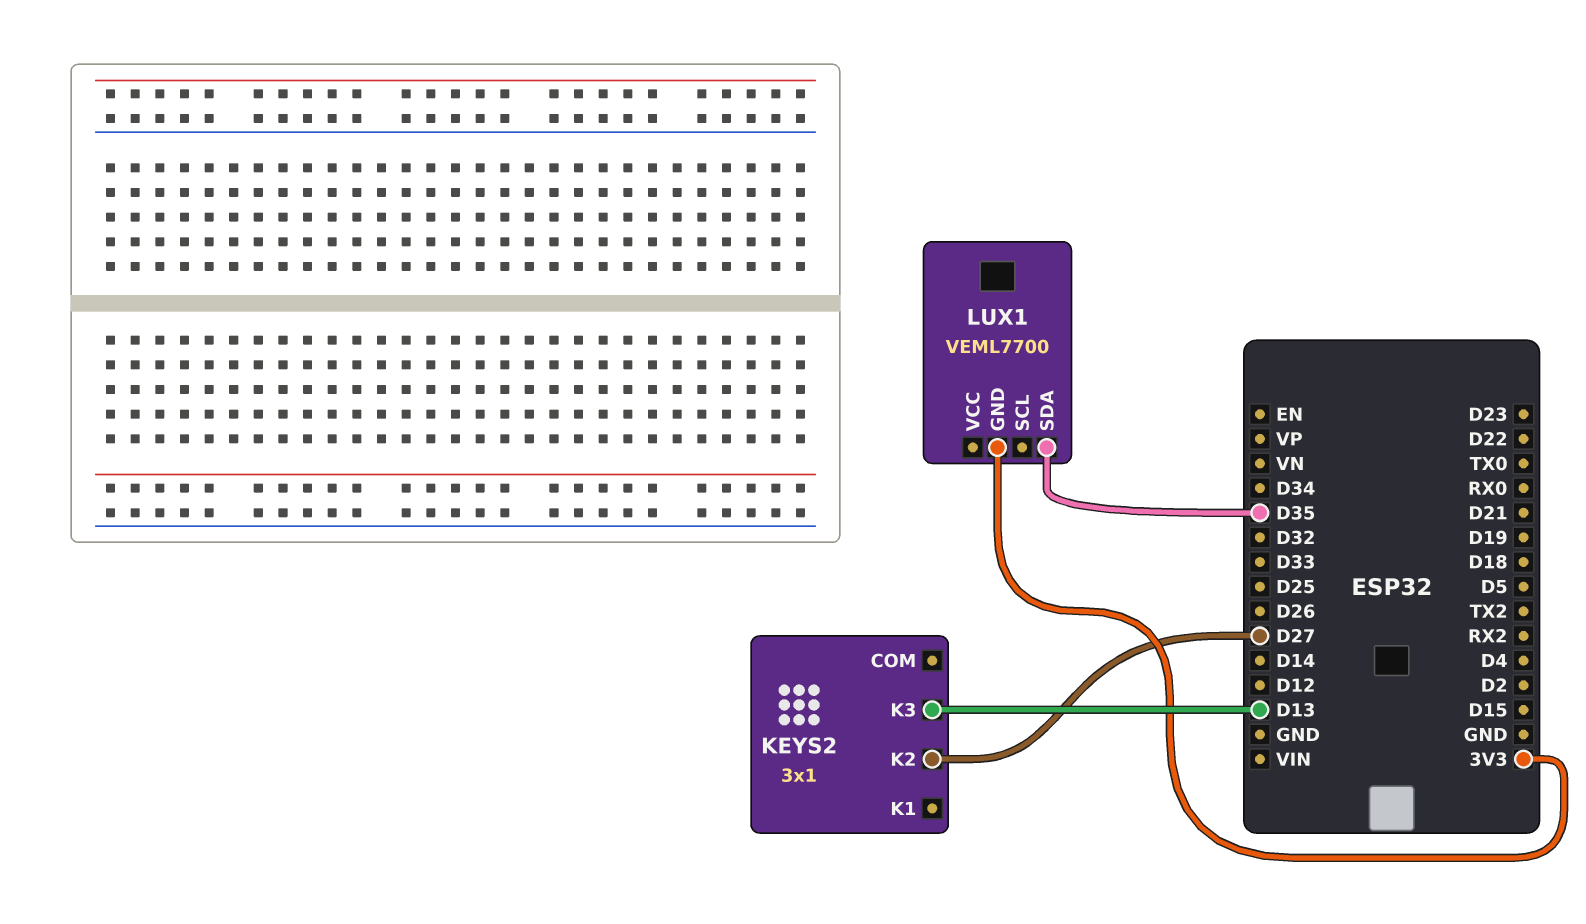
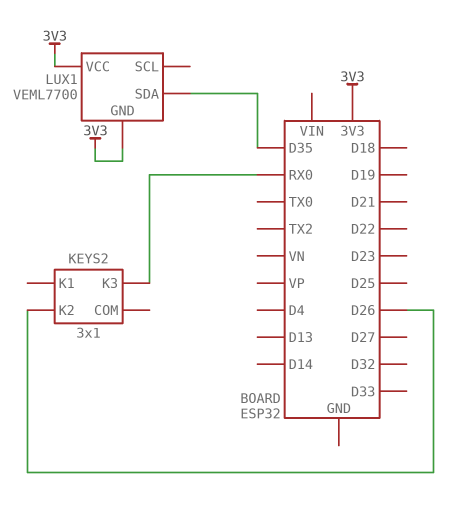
KEYS2 pin K2: D27 -> D26
KEYS2 pin K3: D13 -> RX0
LUX1 pin VCC: none -> 3V3

